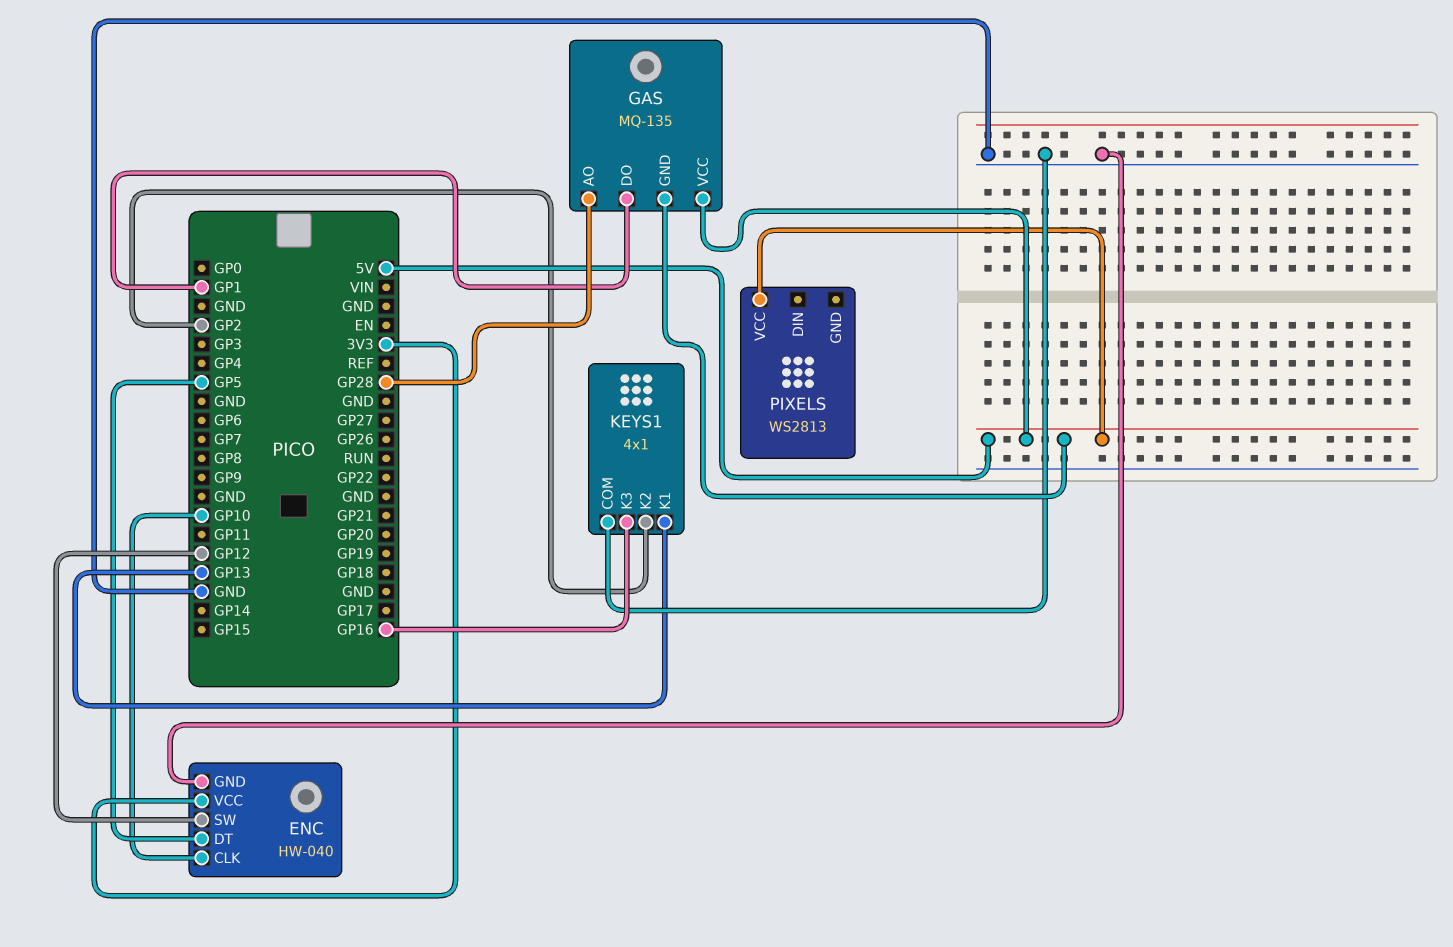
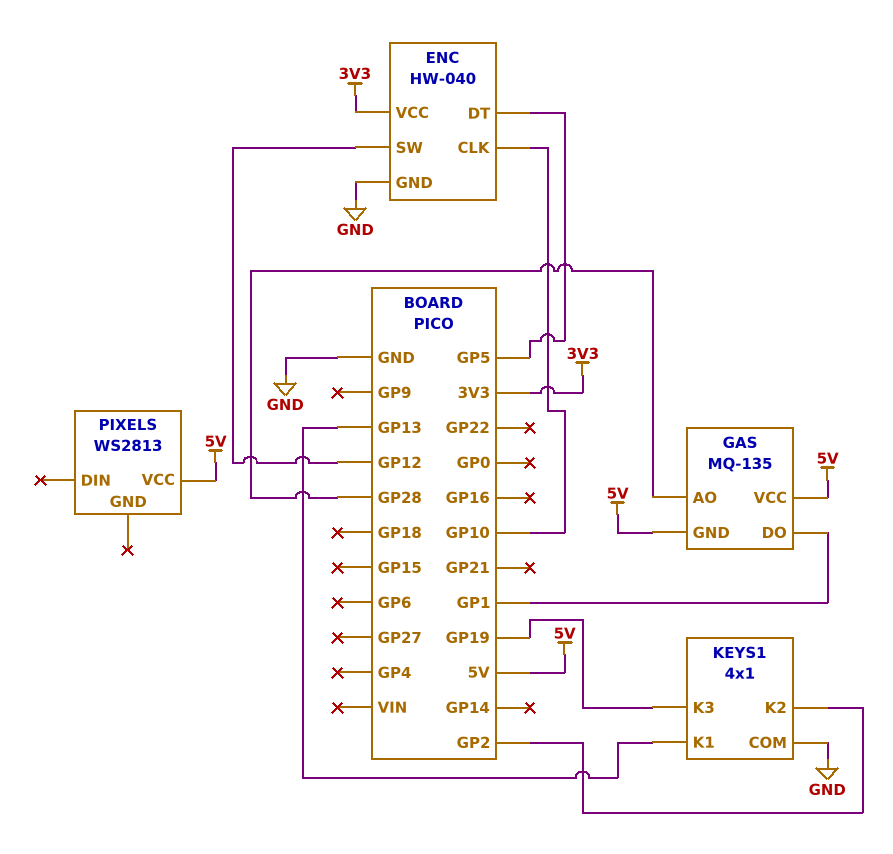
KEYS1 pin K3: GP16 -> GP19

